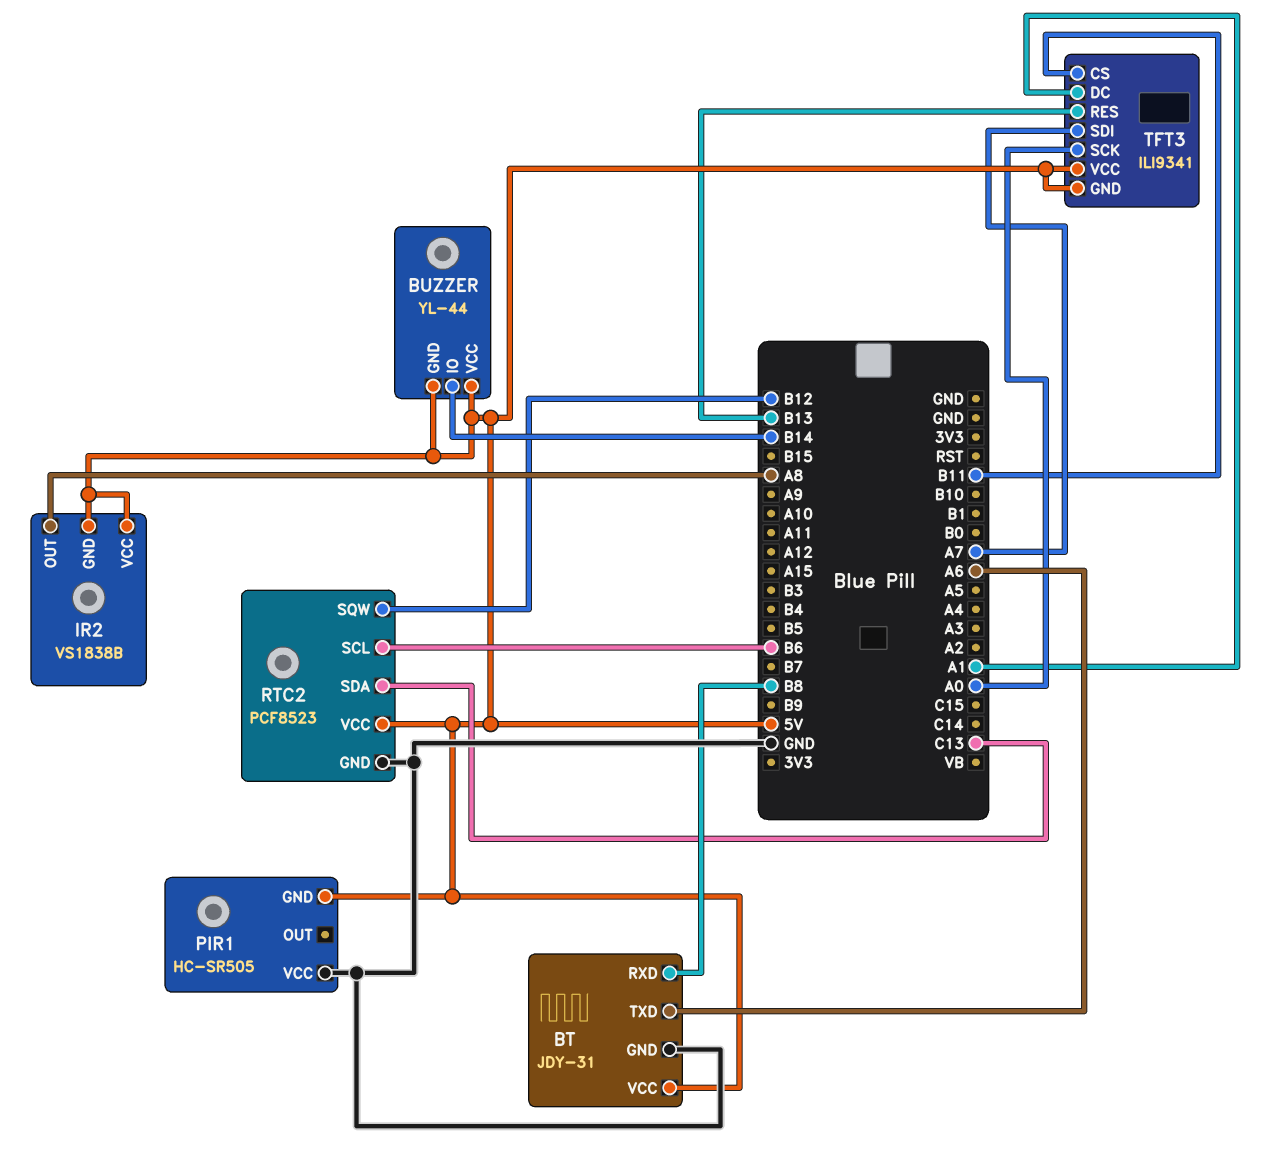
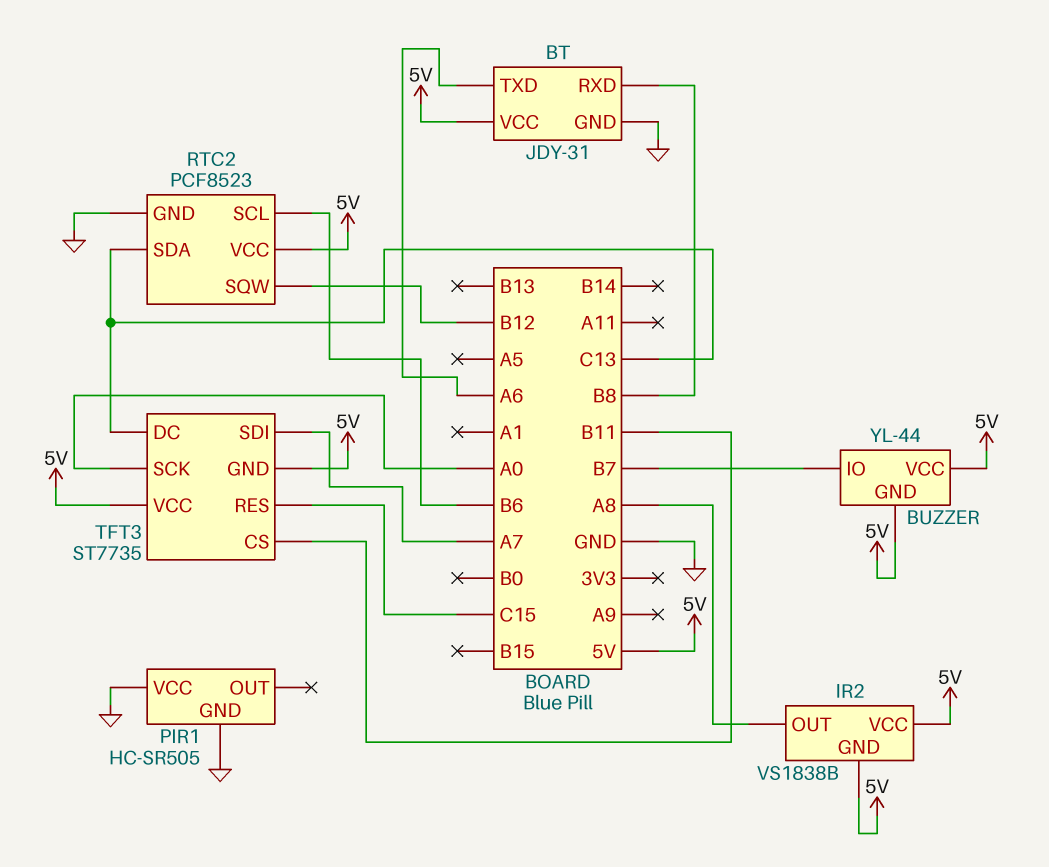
BUZZER pin IO: B14 -> B7
PIR1 pin GND: 5V -> GND
TFT3: ILI9341 -> ST7735
TFT3 pin DC: A1 -> C13
TFT3 pin RES: B13 -> C15

